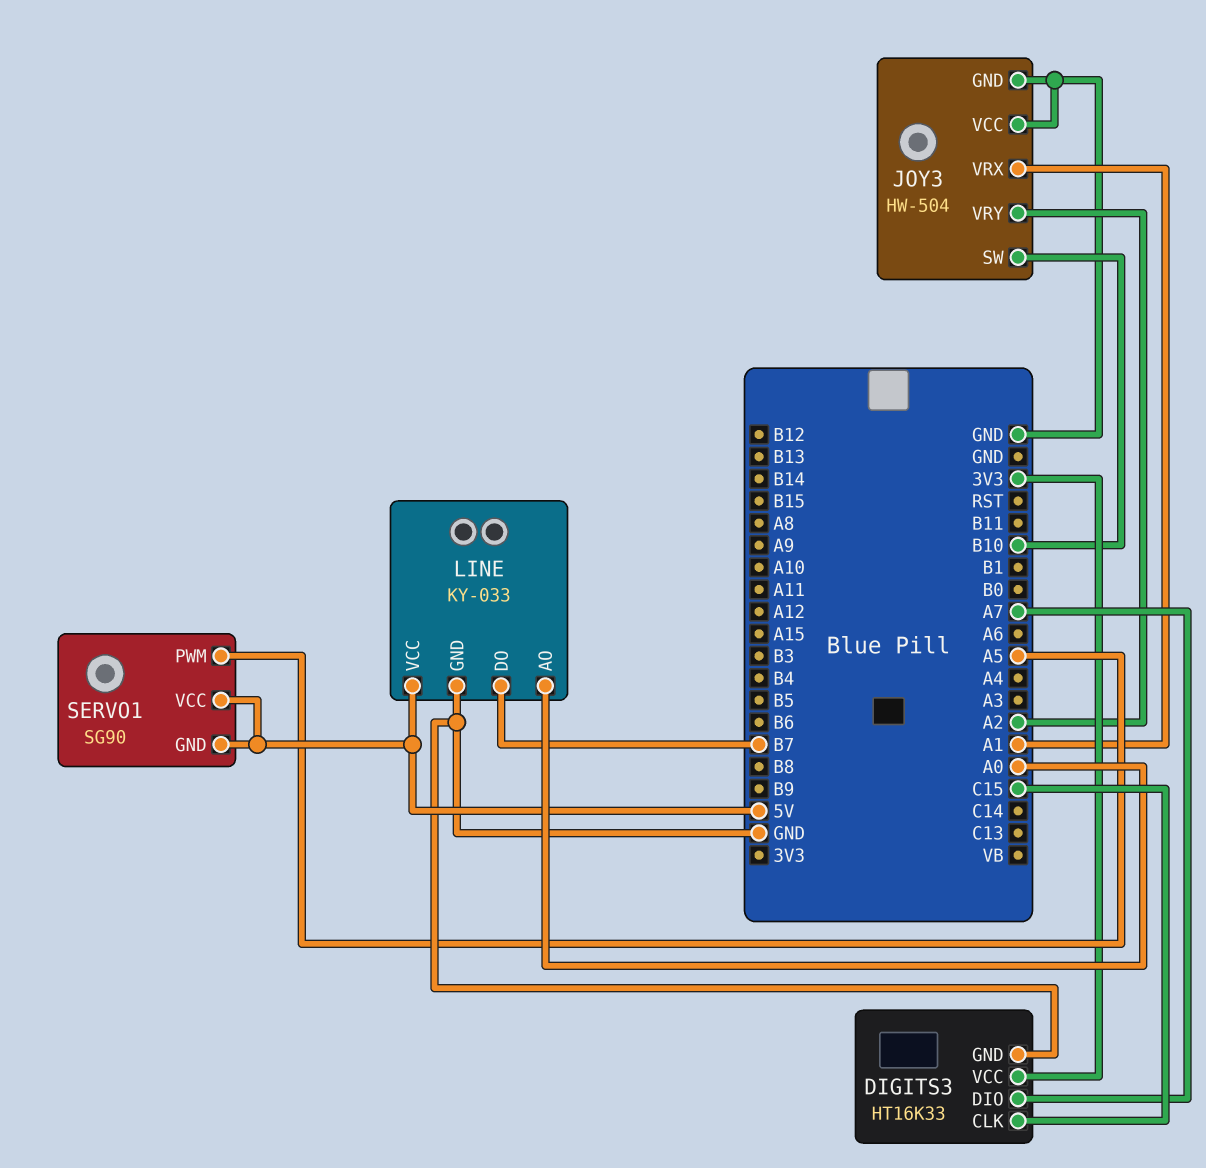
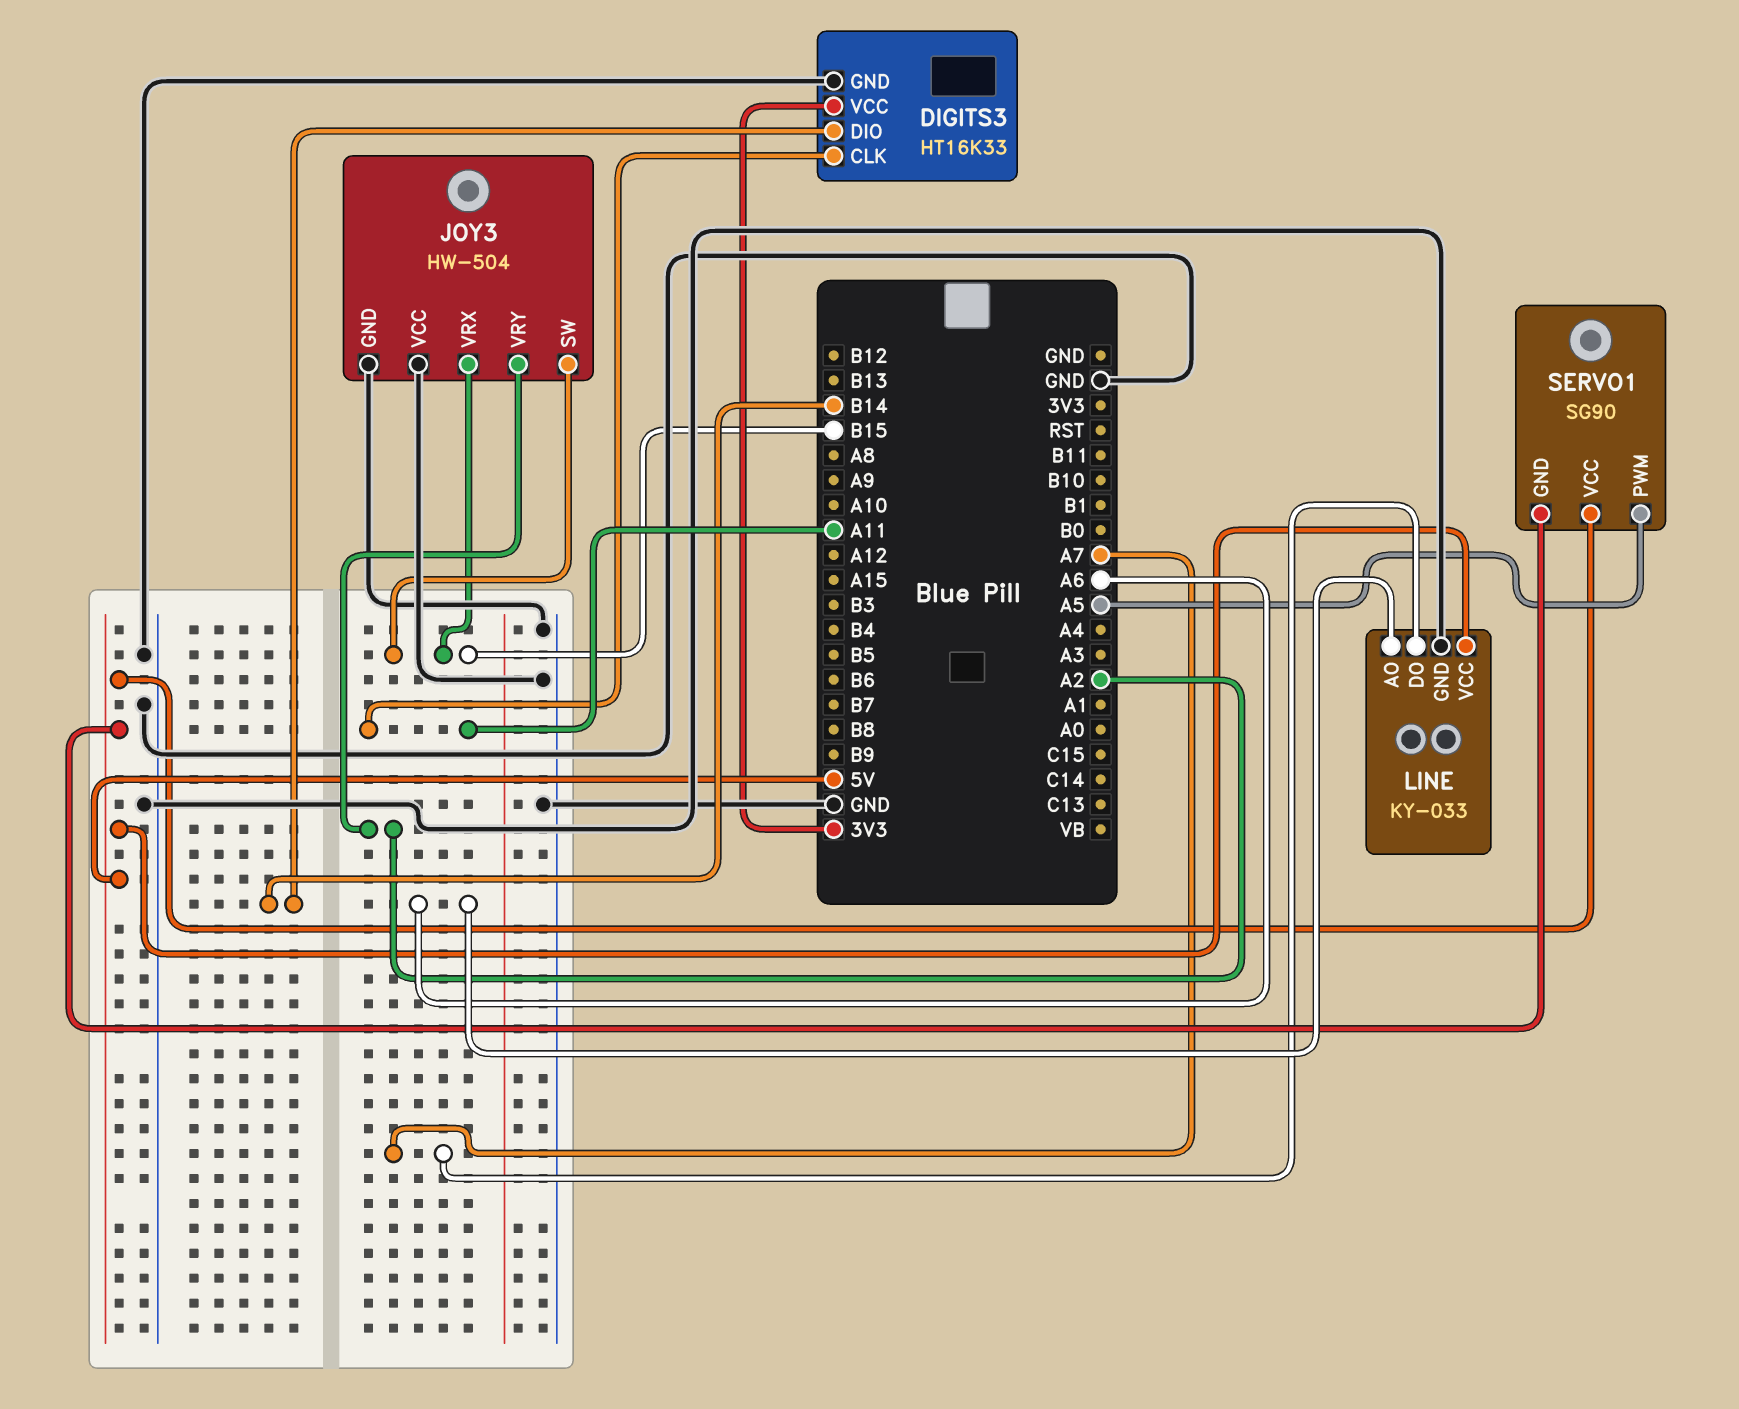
DIGITS3 pin CLK: C15 -> A11
DIGITS3 pin DIO: A7 -> B14
JOY3 pin SW: B10 -> B15
JOY3 pin VRX: A1 -> B15
LINE pin AO: A0 -> A6
LINE pin DO: B7 -> A7

